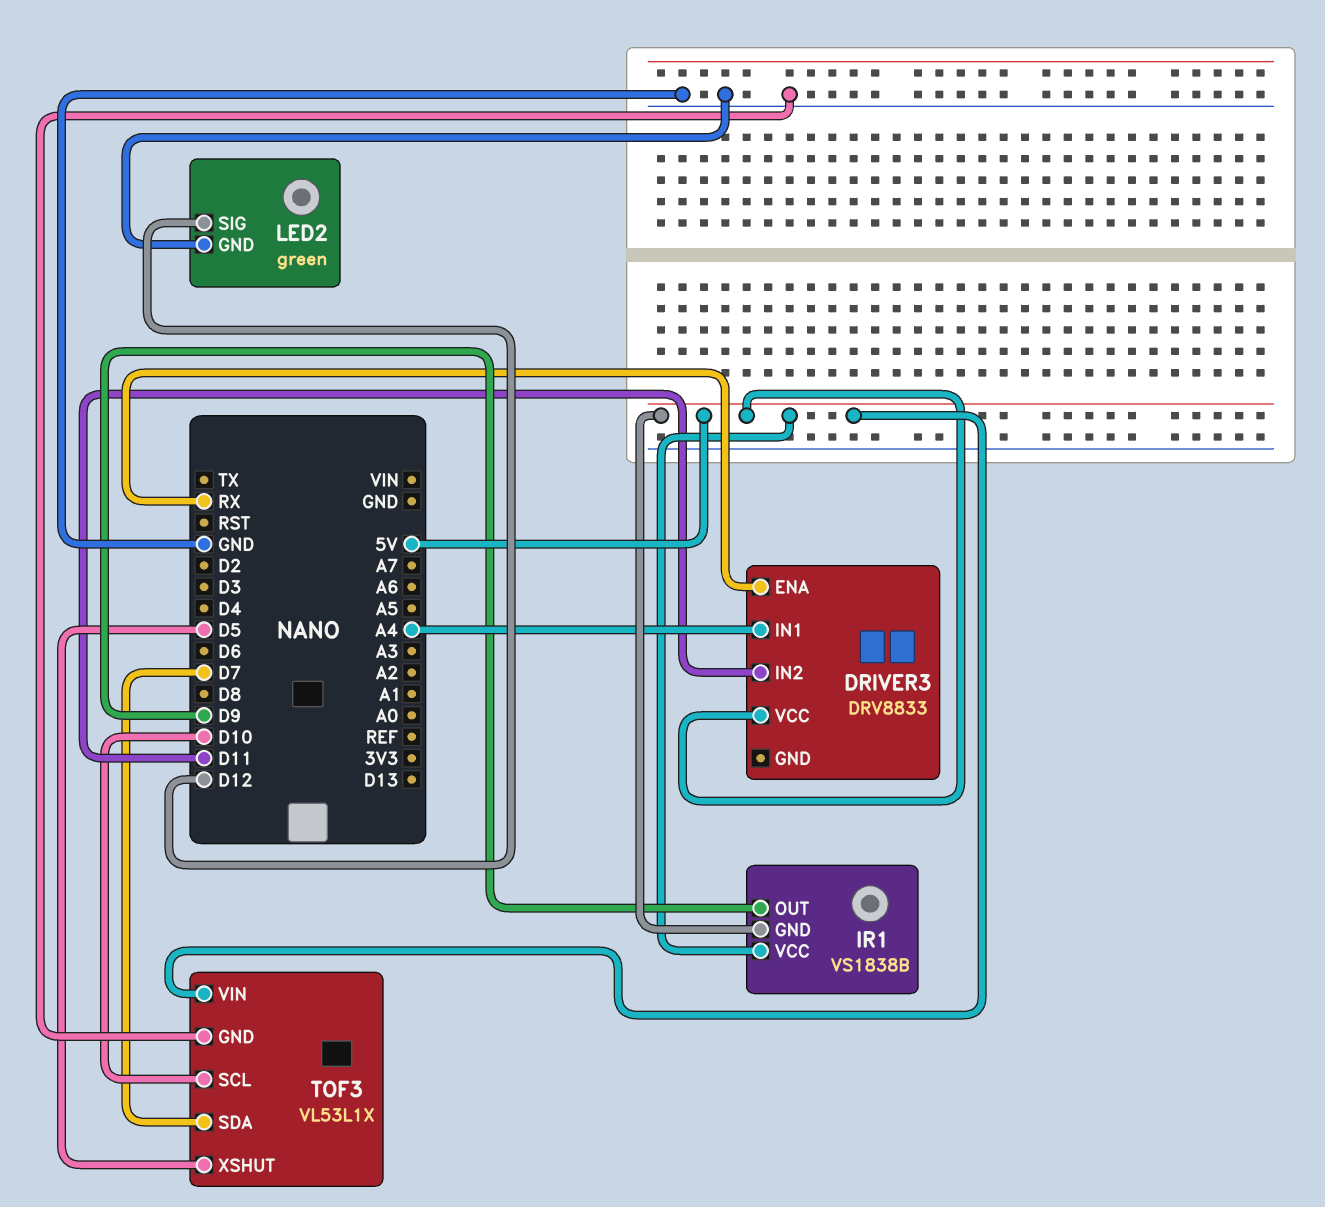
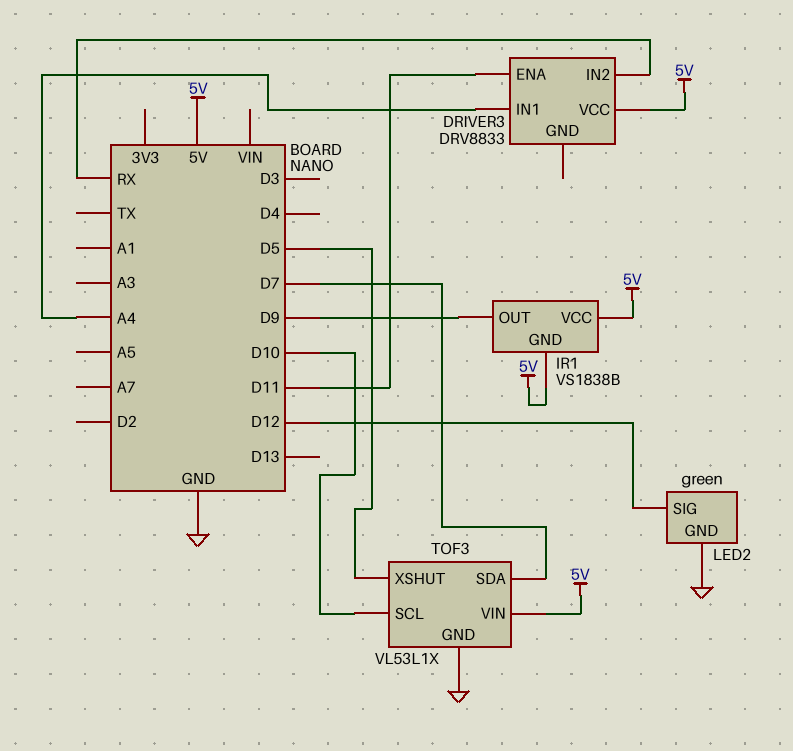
DRIVER3 pin ENA: RX -> D11
DRIVER3 pin IN2: D11 -> RX

